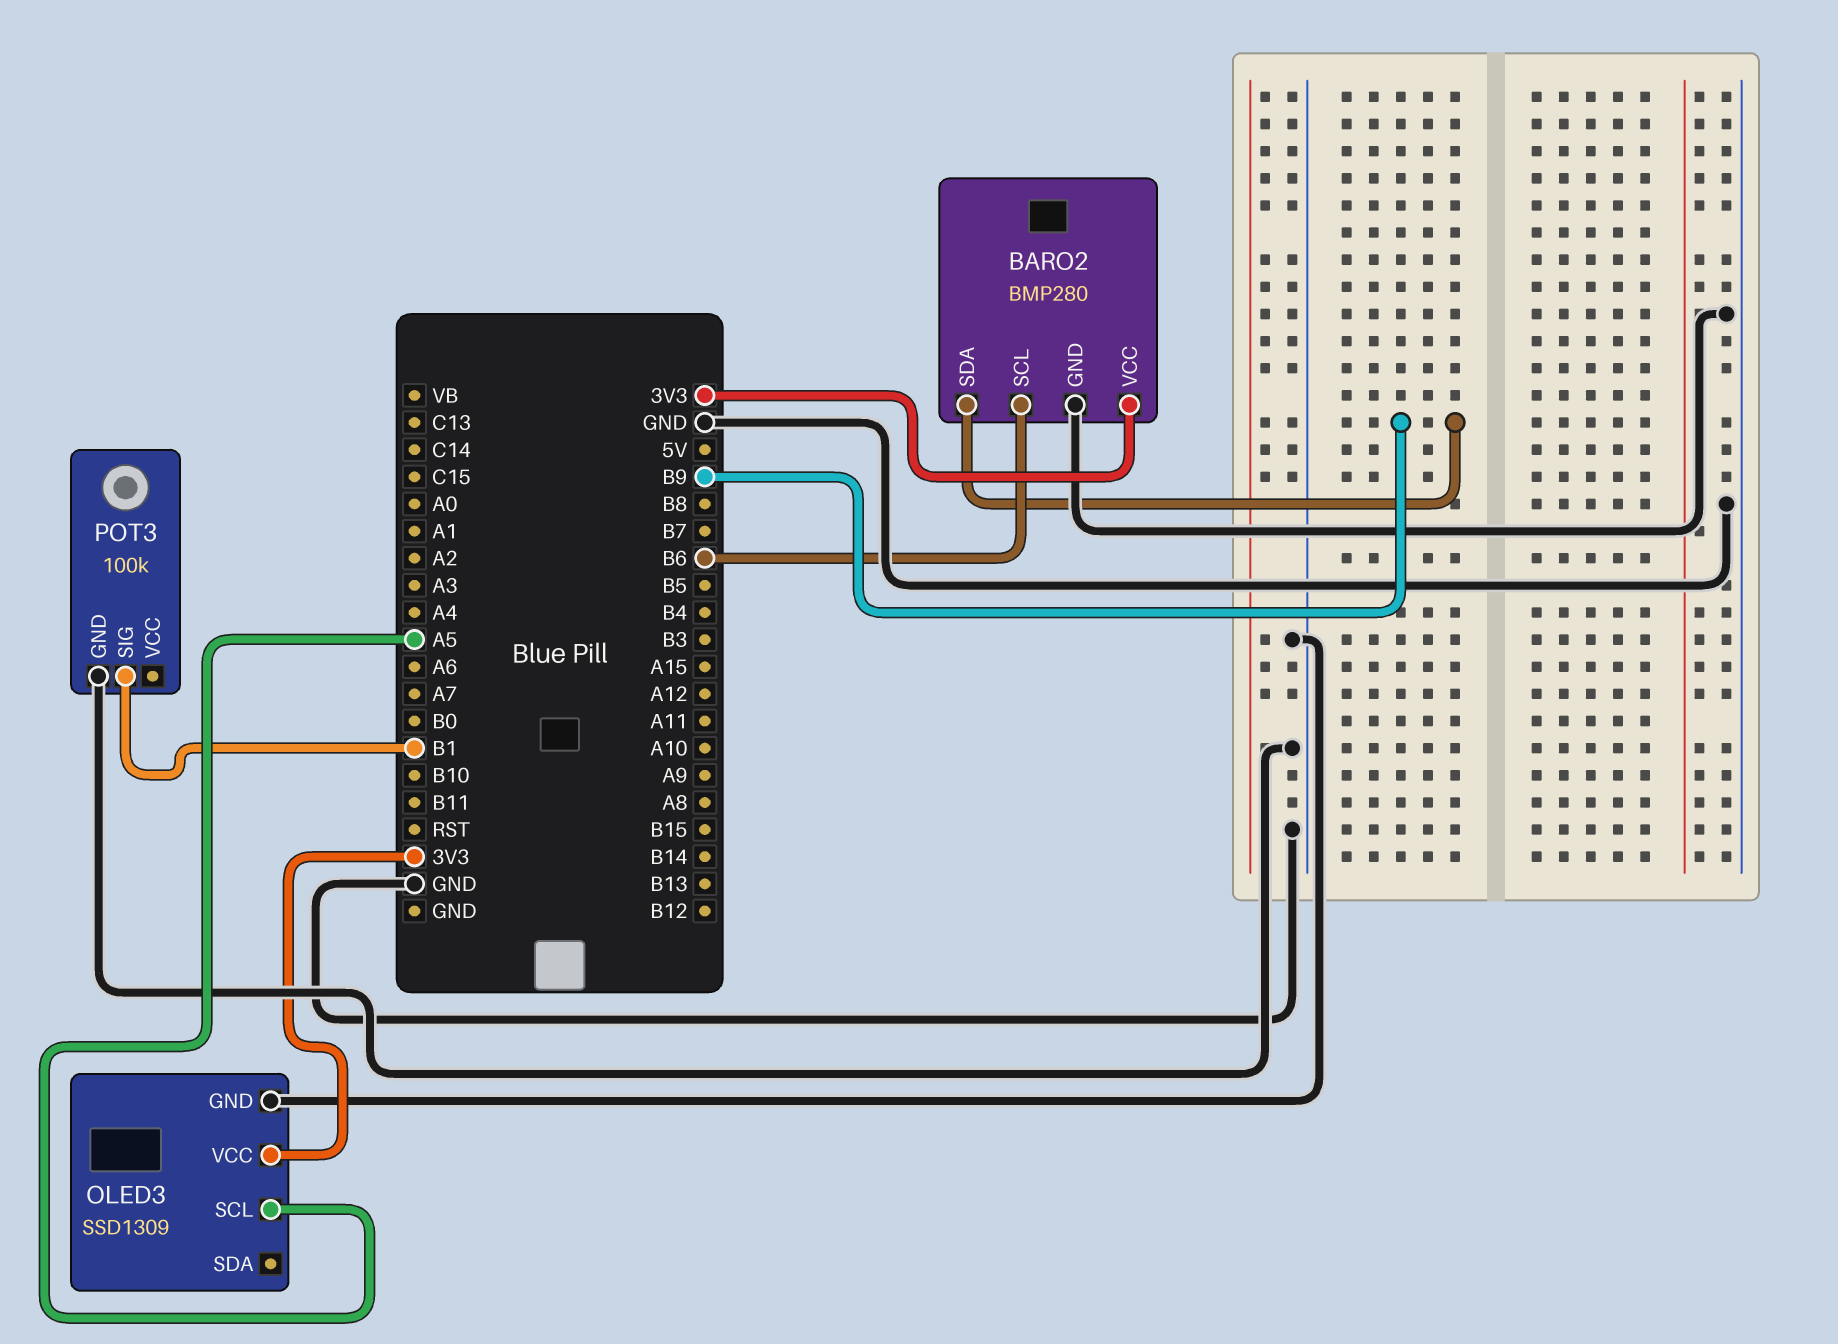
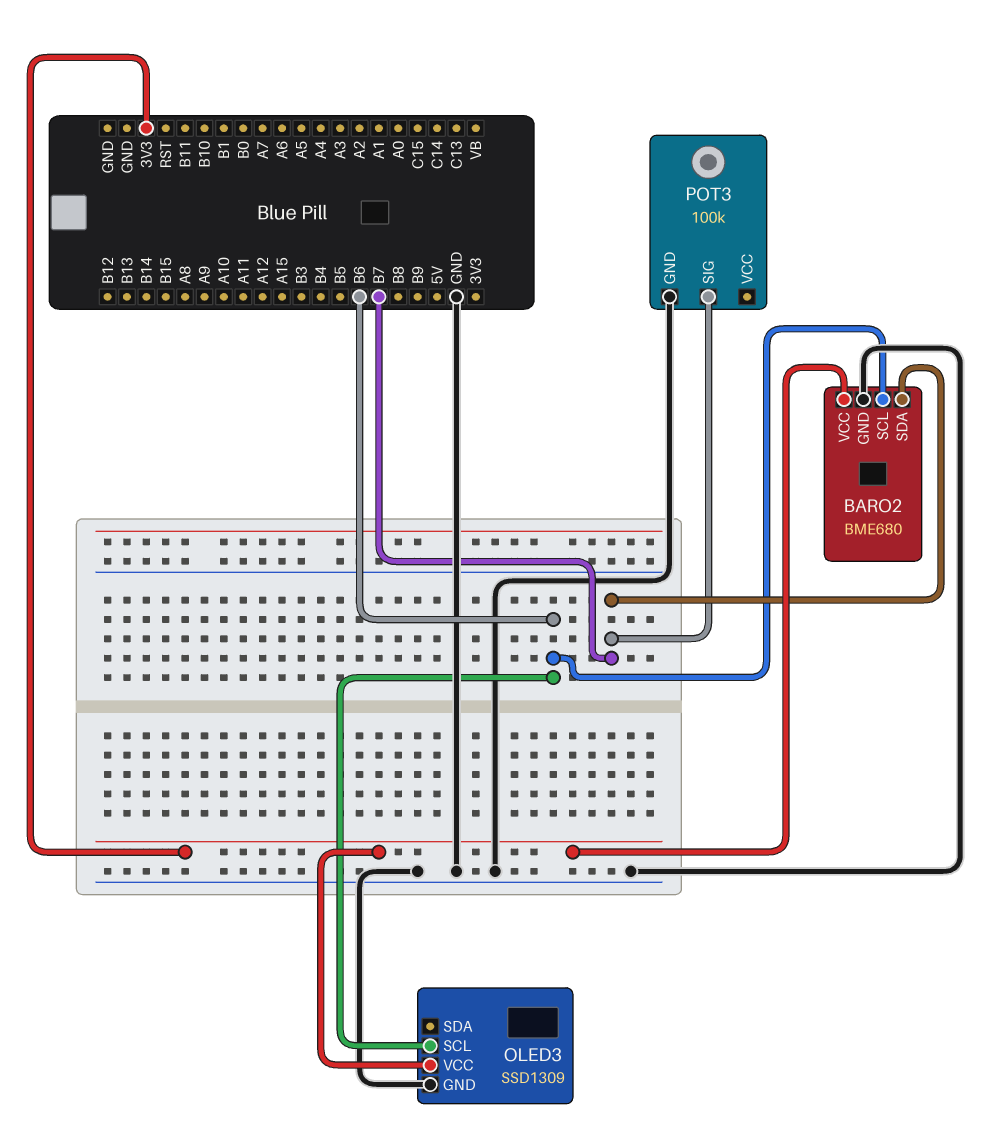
BARO2: BMP280 -> BME680
BARO2 pin SDA: B9 -> B7
OLED3 pin SCL: A5 -> B6
POT3 pin SIG: B1 -> B7

